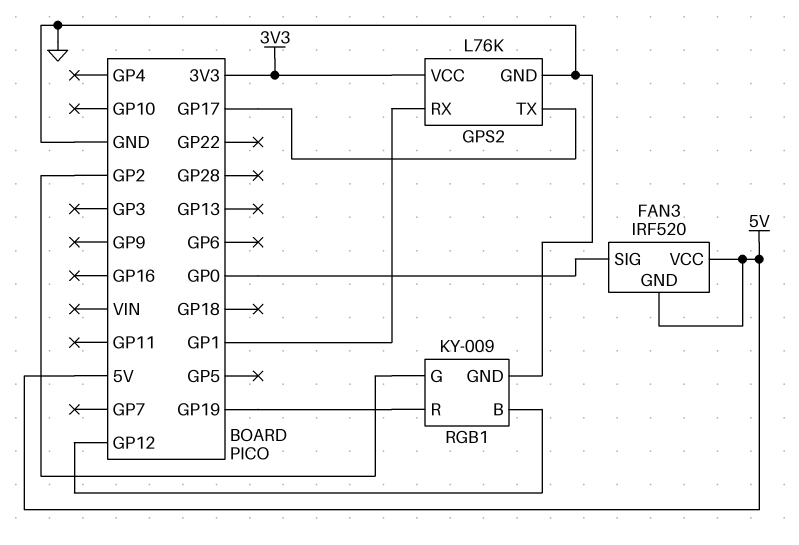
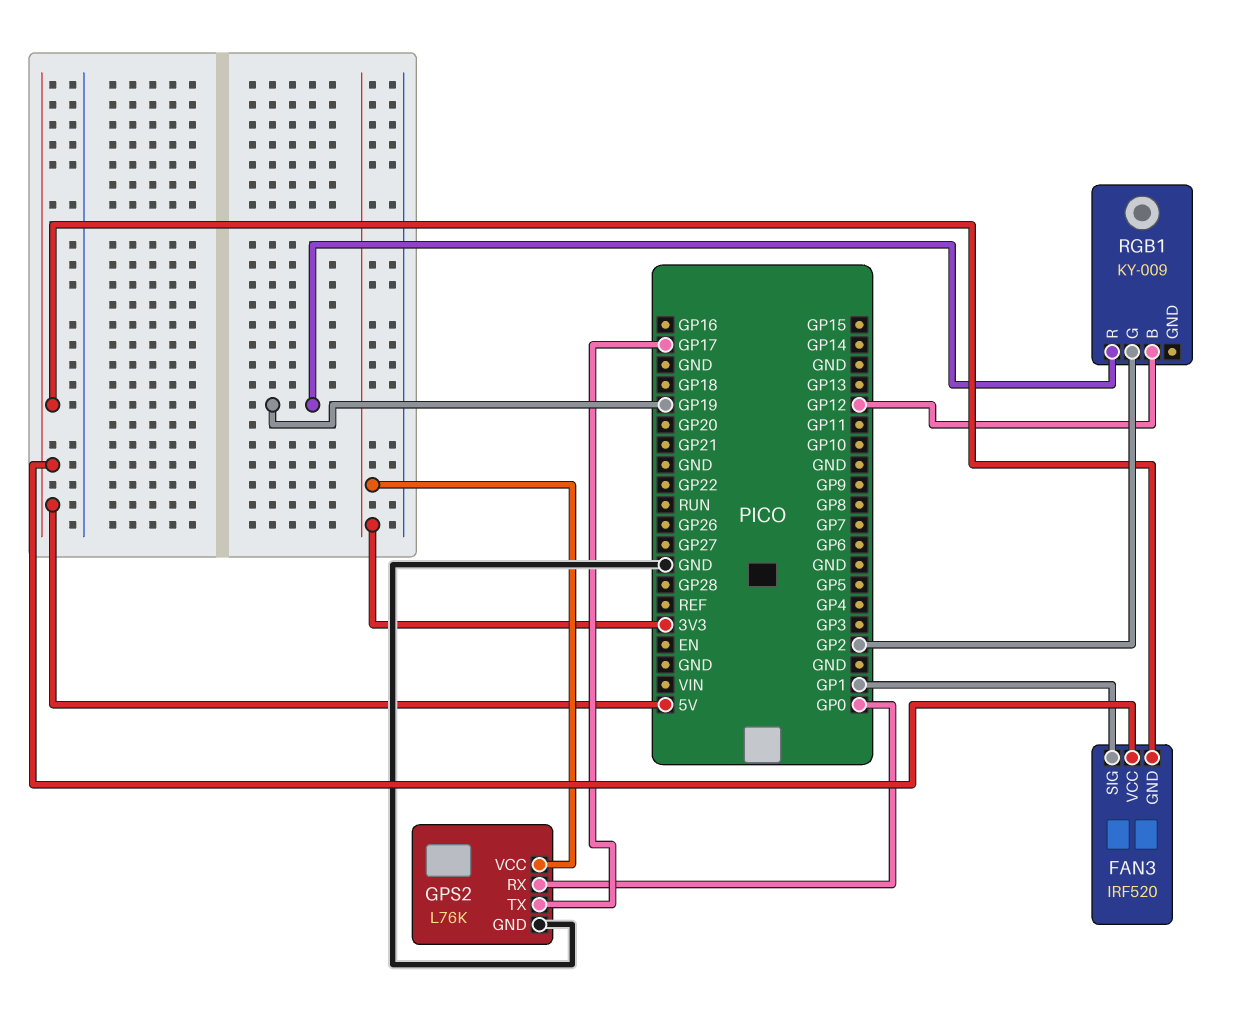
FAN3 pin SIG: GP0 -> GP1
GPS2 pin RX: GP1 -> GP0
RGB1 pin GND: GND -> none

